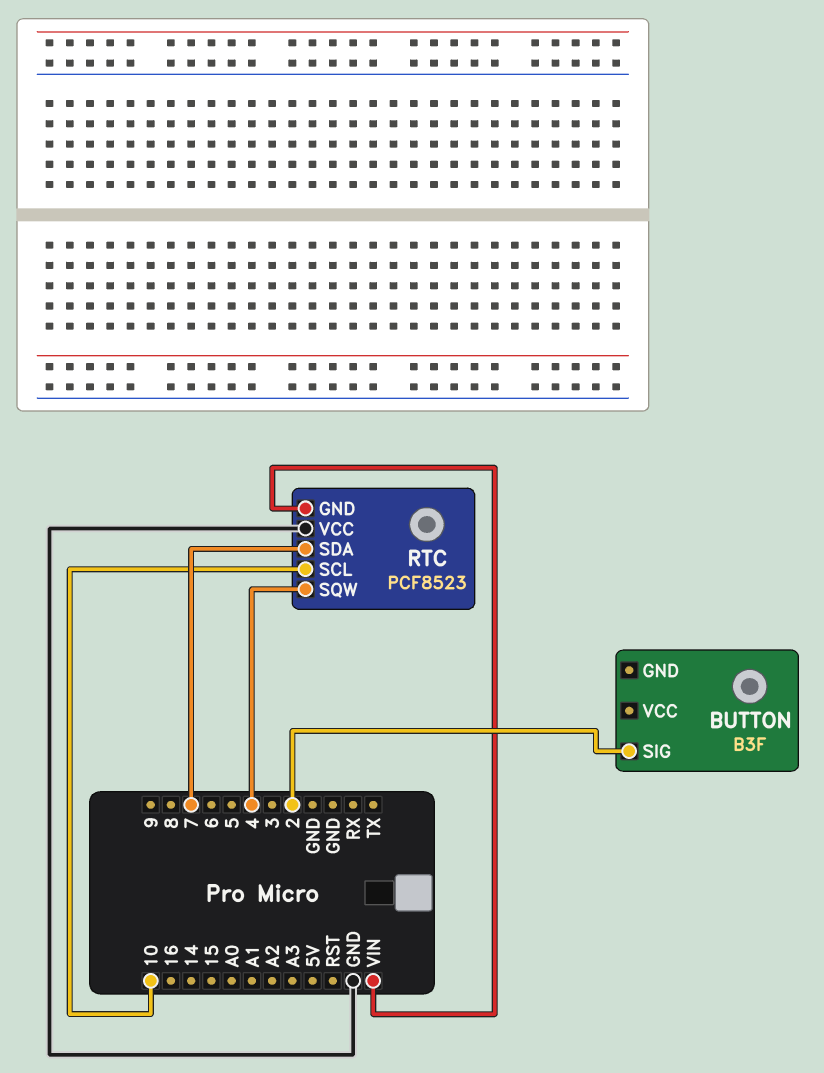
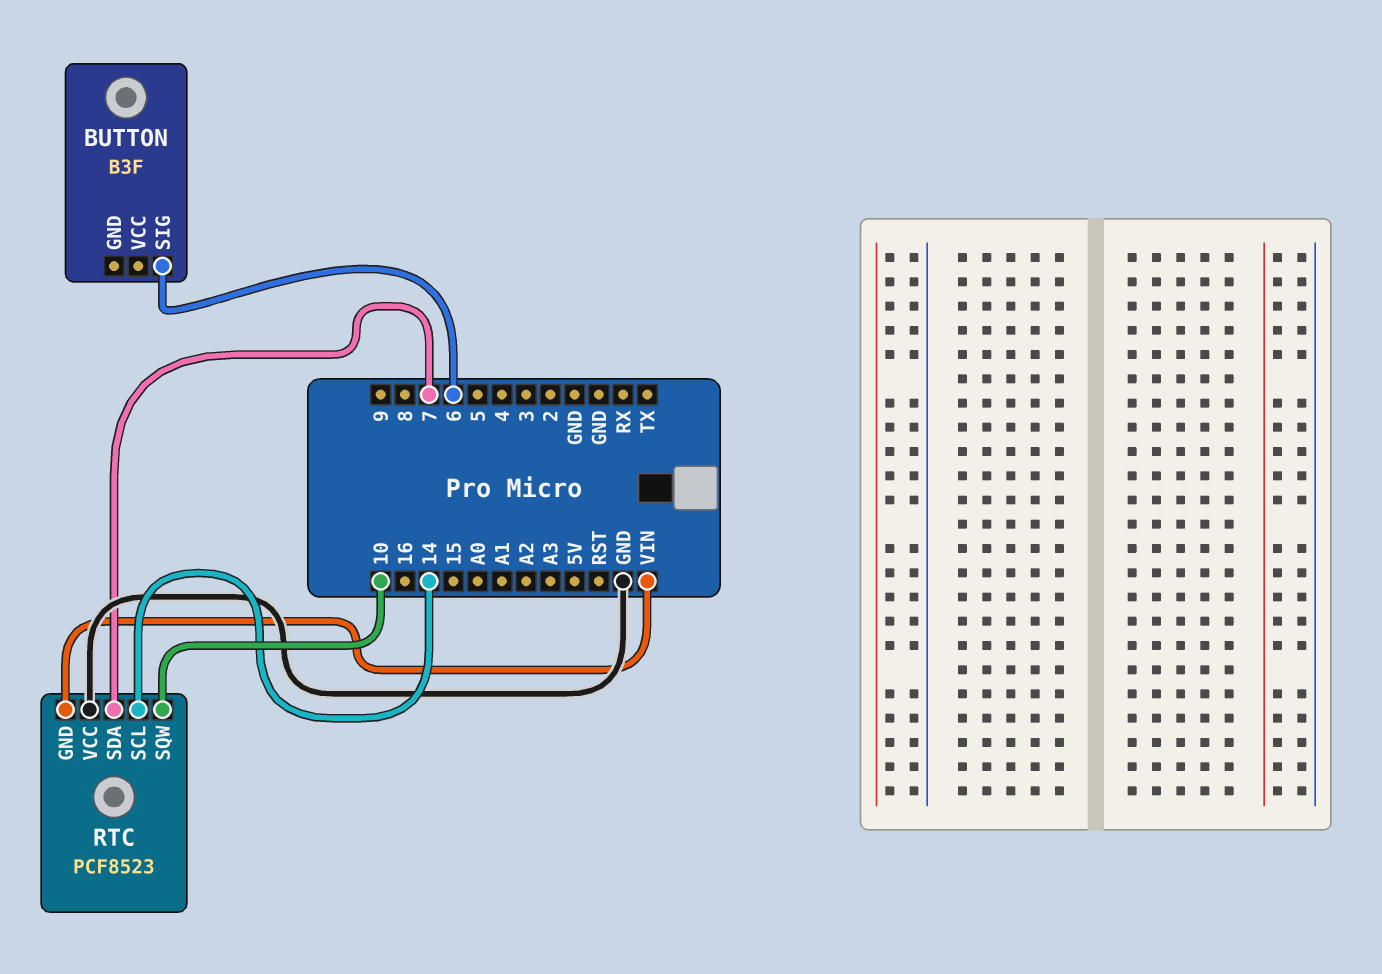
BUTTON pin SIG: 2 -> 6
RTC pin SCL: 10 -> 14
RTC pin SQW: 4 -> 10

